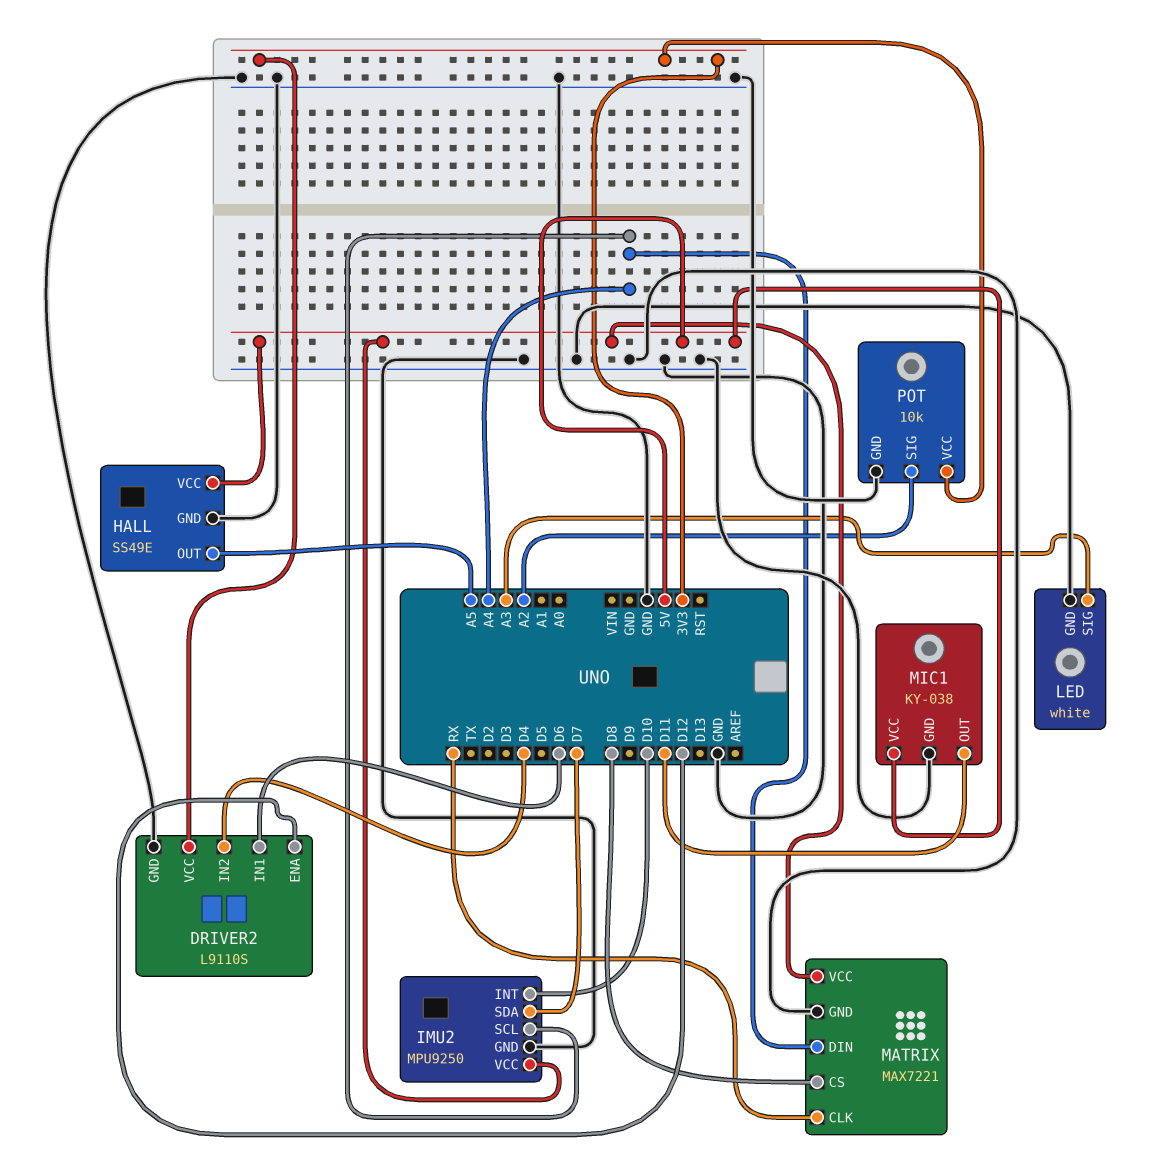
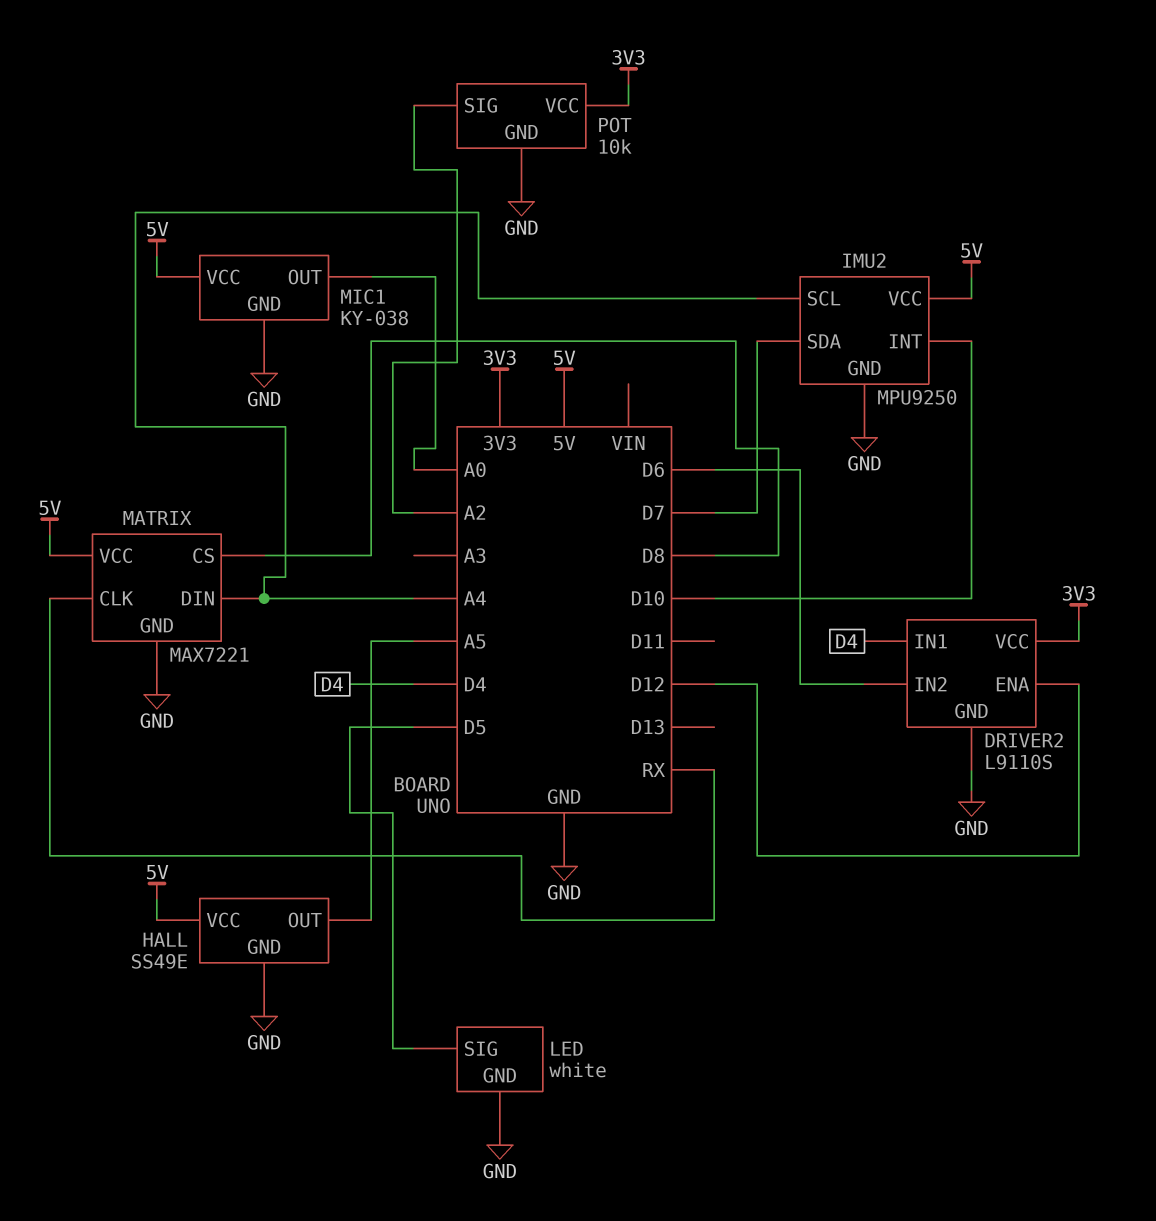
DRIVER2 pin IN1: D6 -> D4
DRIVER2 pin IN2: D4 -> D6
LED pin SIG: A3 -> D5
MIC1 pin OUT: D11 -> A0

